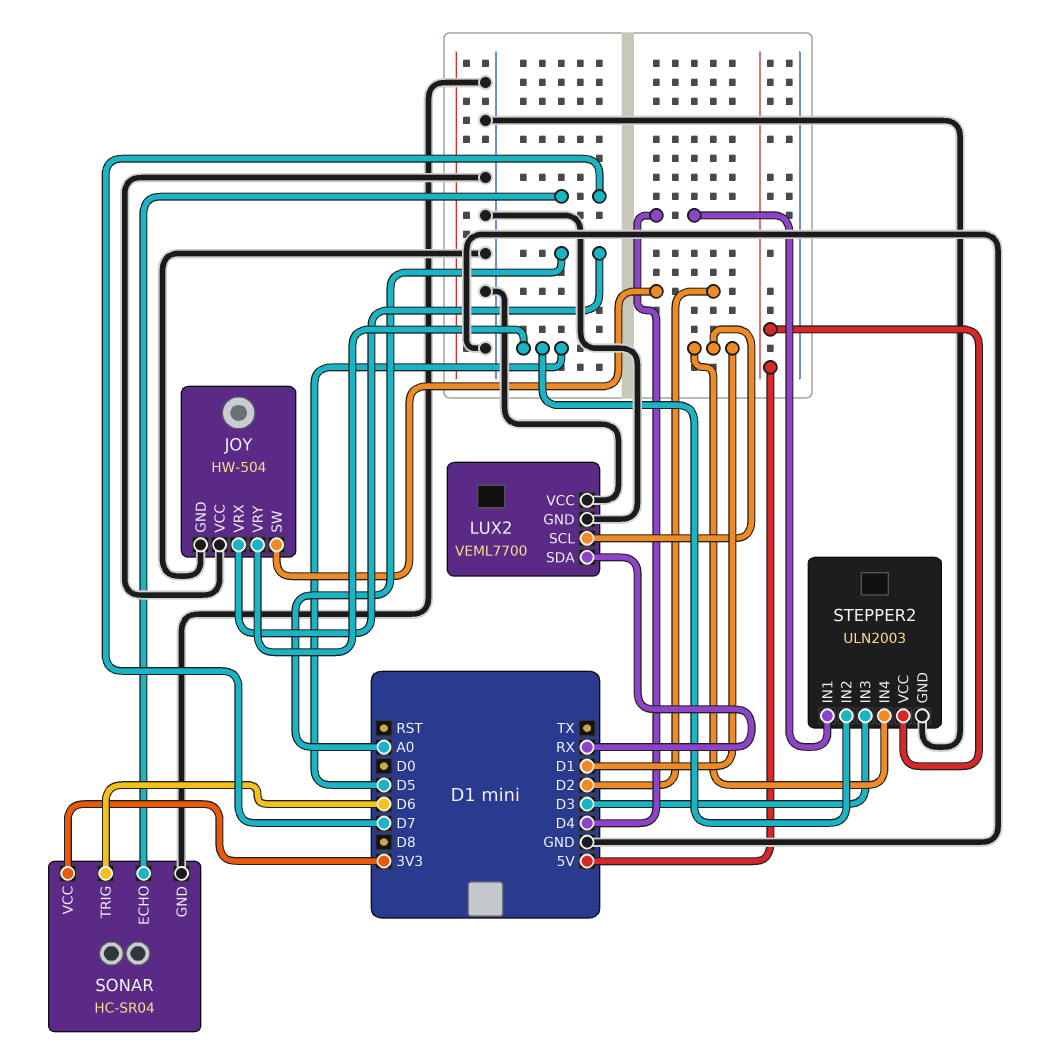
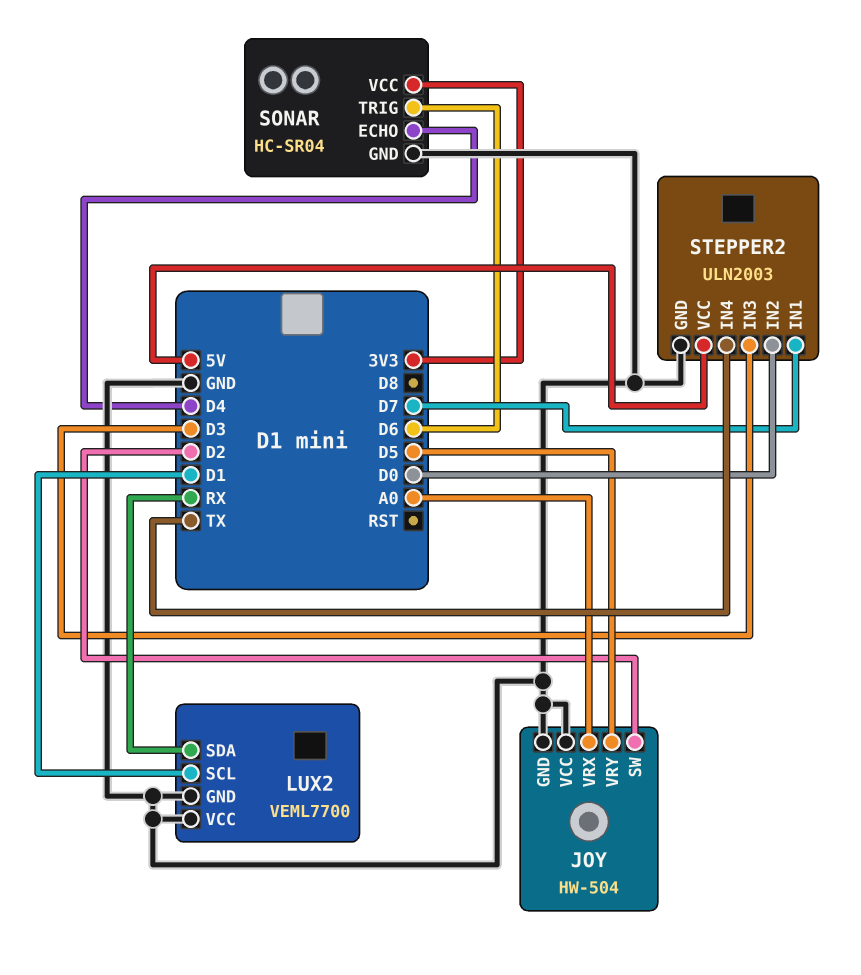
SONAR pin ECHO: D7 -> D4
STEPPER2 pin IN1: D4 -> D7
STEPPER2 pin IN2: D5 -> D0
STEPPER2 pin IN4: D1 -> TX

